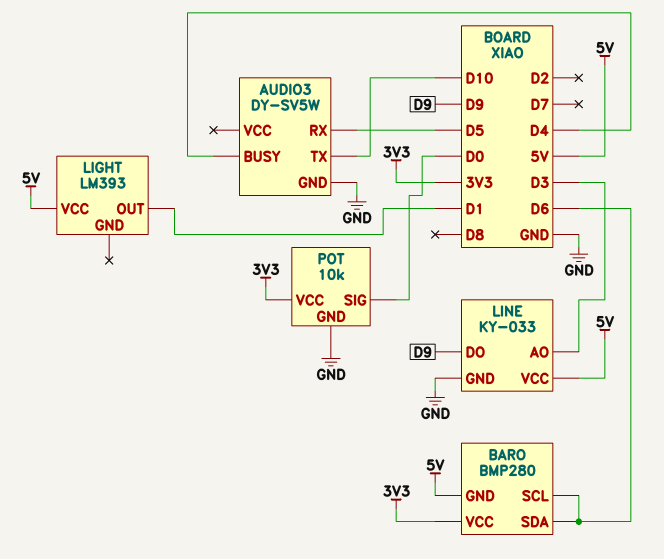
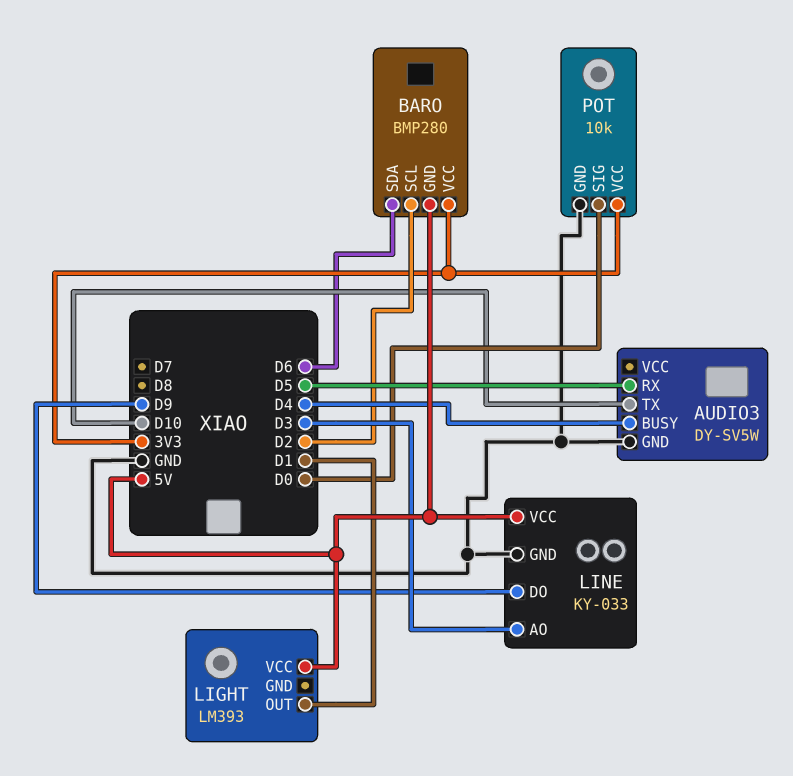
BARO pin SCL: D6 -> D2

